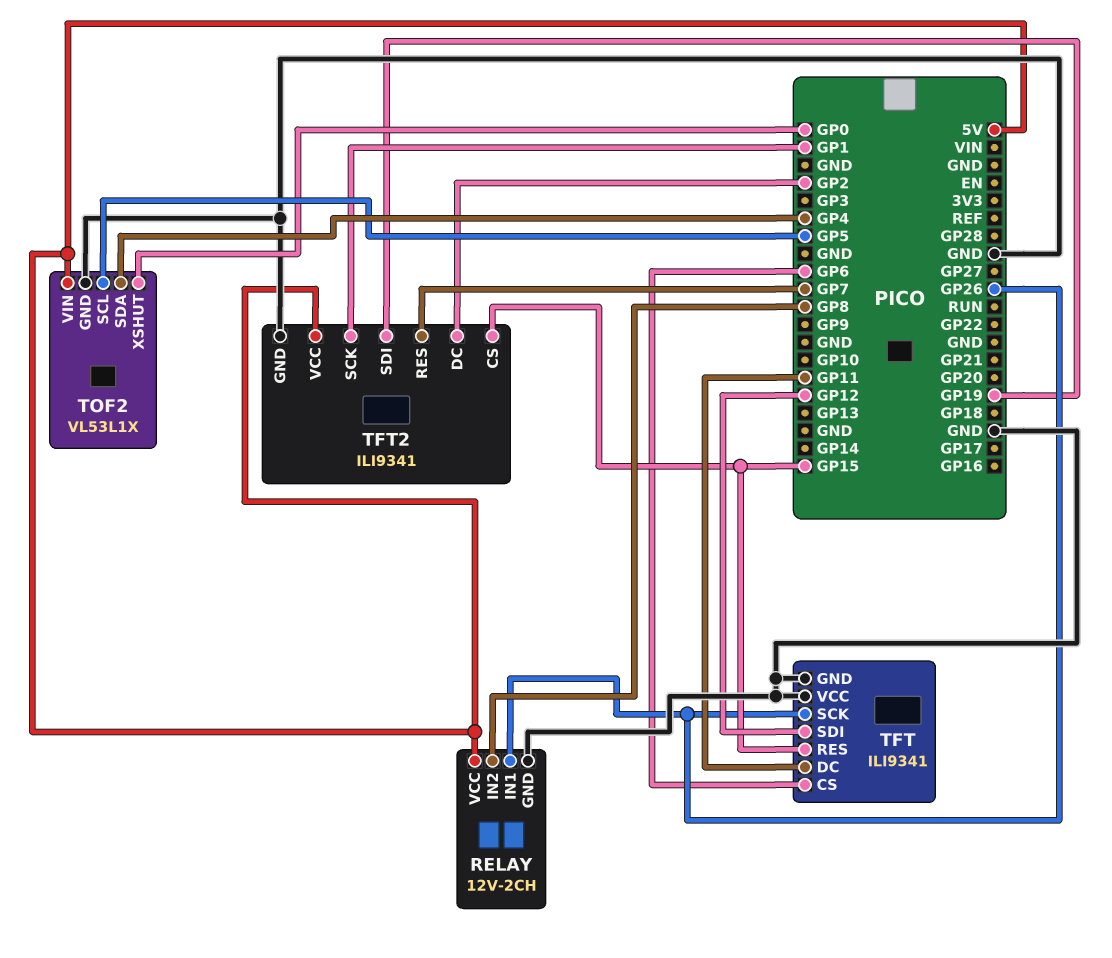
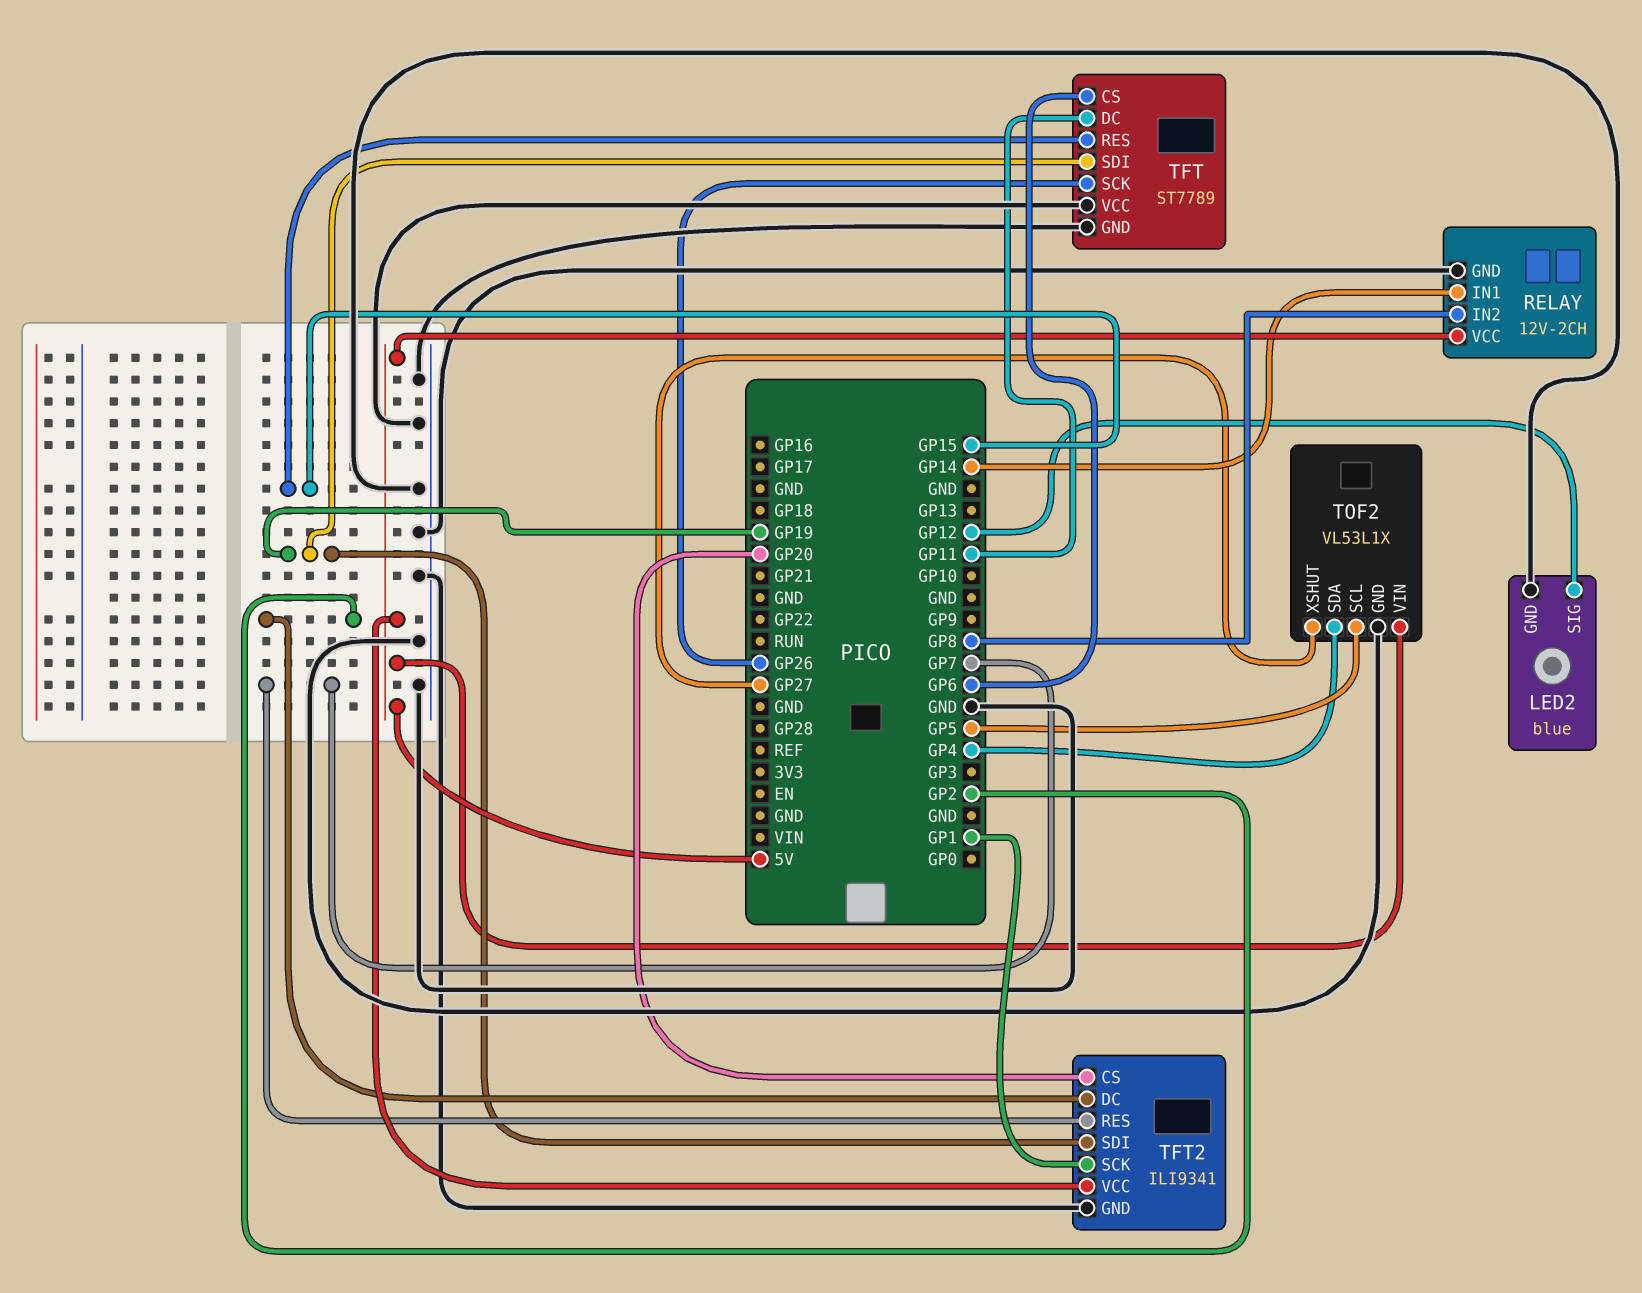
LED2: none -> blue
LED2 pin GND: none -> GND
LED2 pin SIG: none -> GP12
RELAY pin IN1: GP26 -> GP14
TFT: ILI9341 -> ST7789
TFT pin SDI: GP12 -> GP19
TFT2 pin CS: GP15 -> GP20
TOF2 pin XSHUT: GP0 -> GP27

